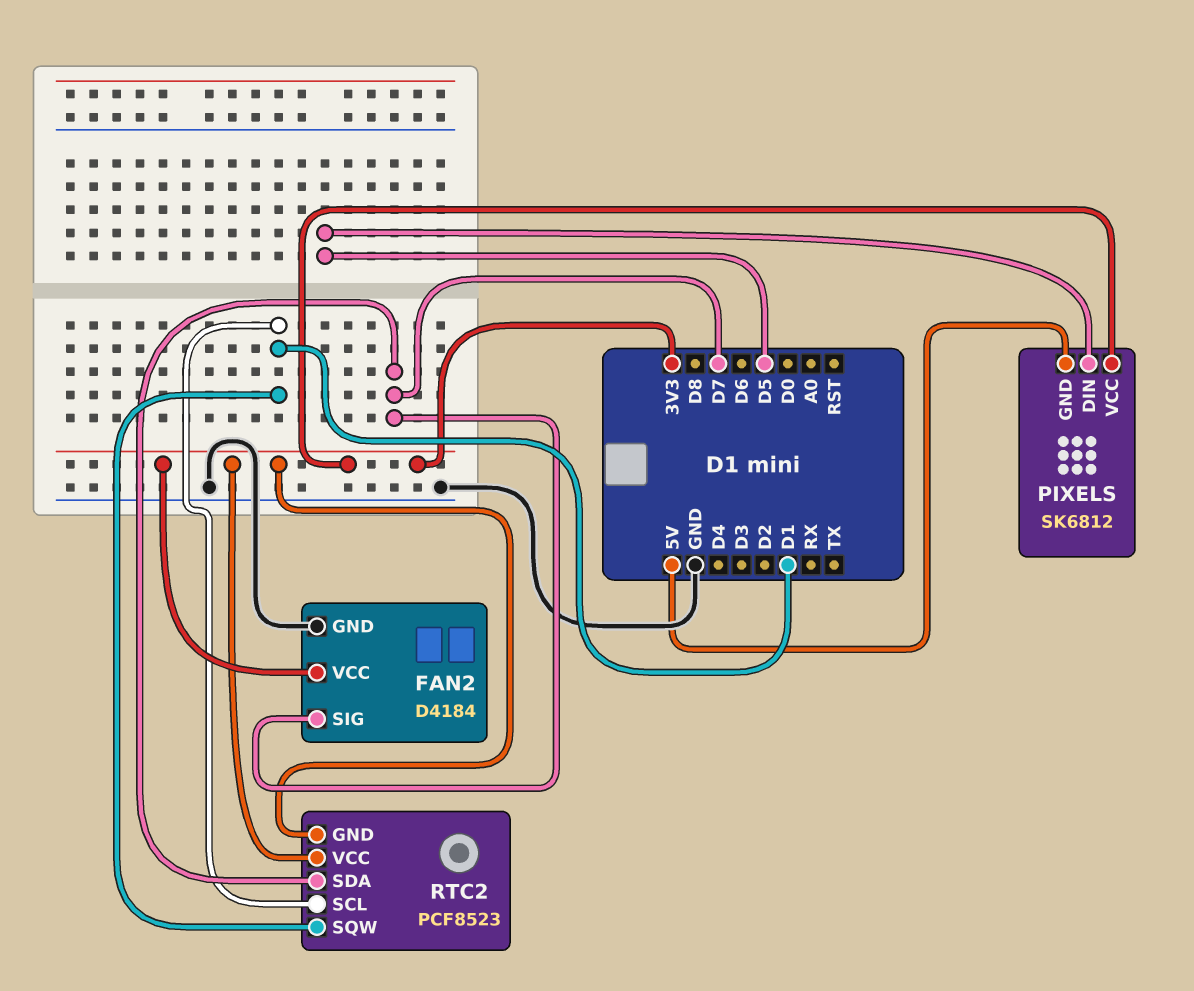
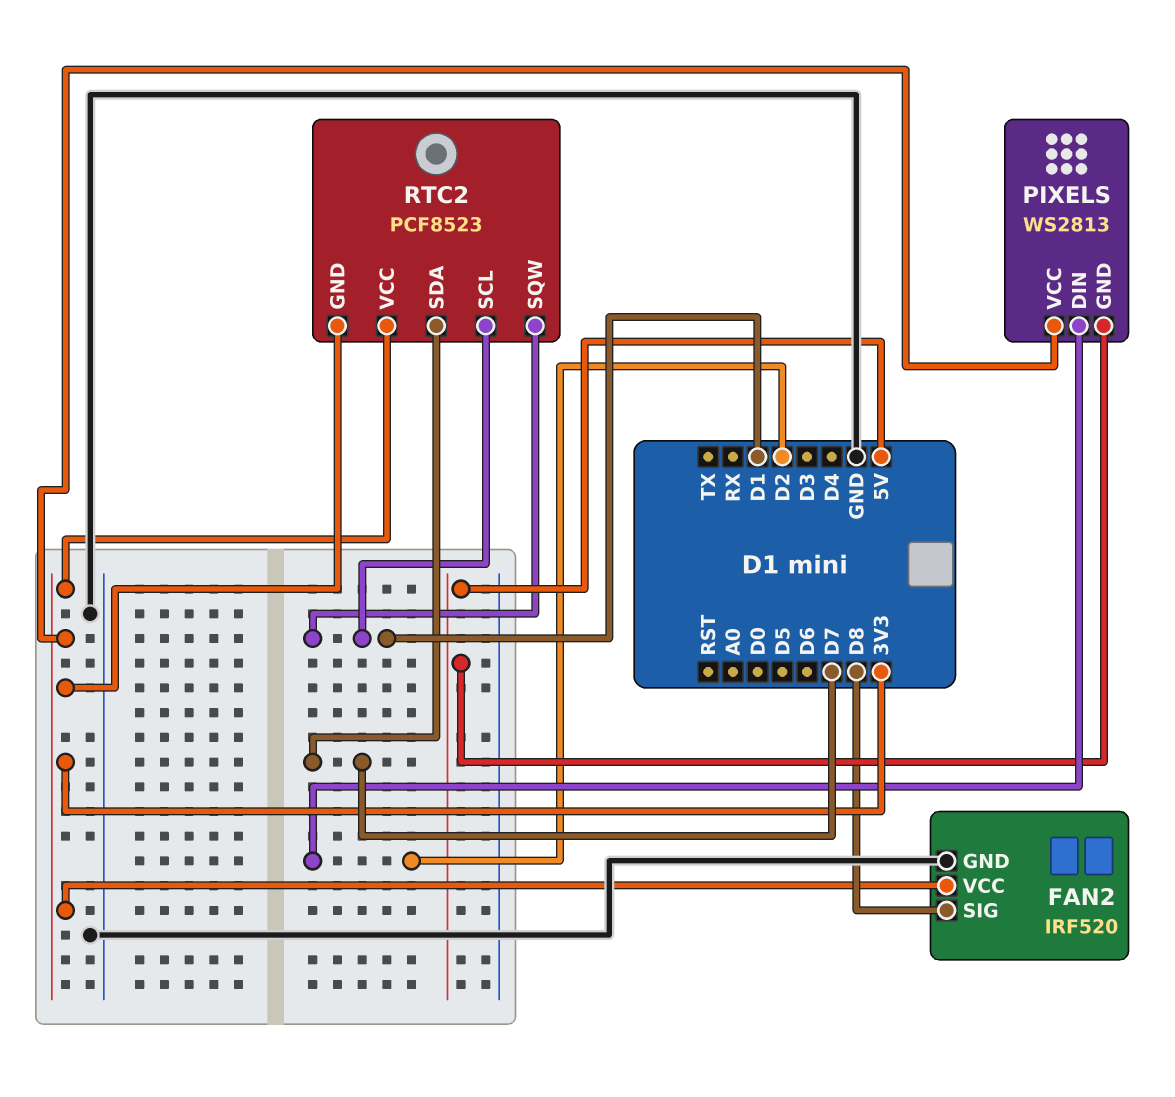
FAN2: D4184 -> IRF520
FAN2 pin SIG: D7 -> D8
PIXELS: SK6812 -> WS2813
PIXELS pin DIN: D5 -> D2

